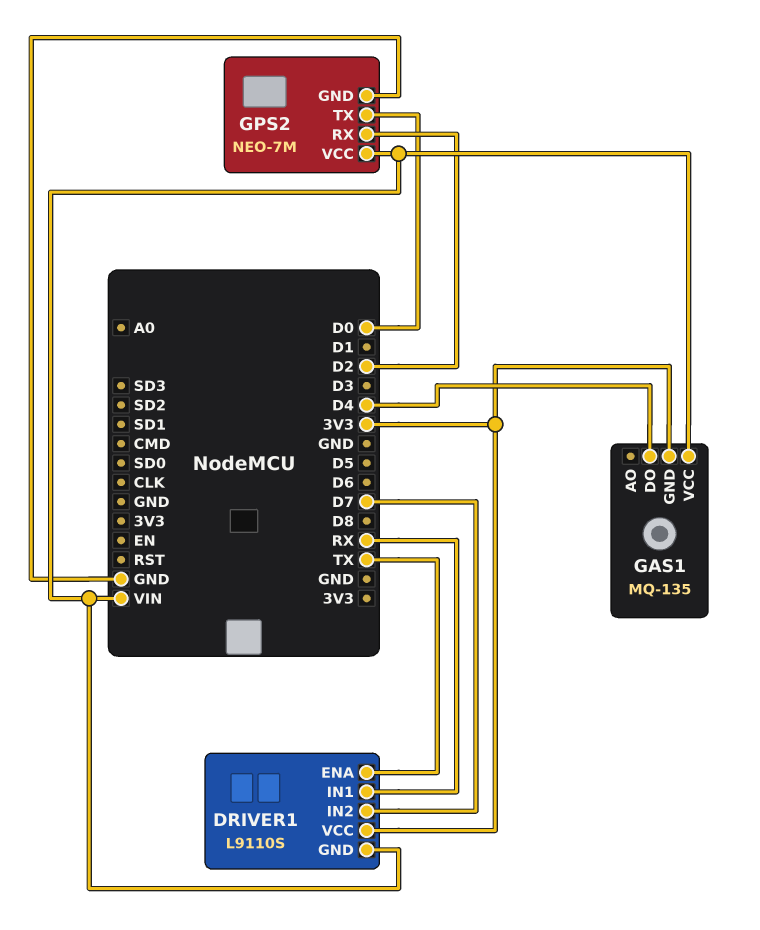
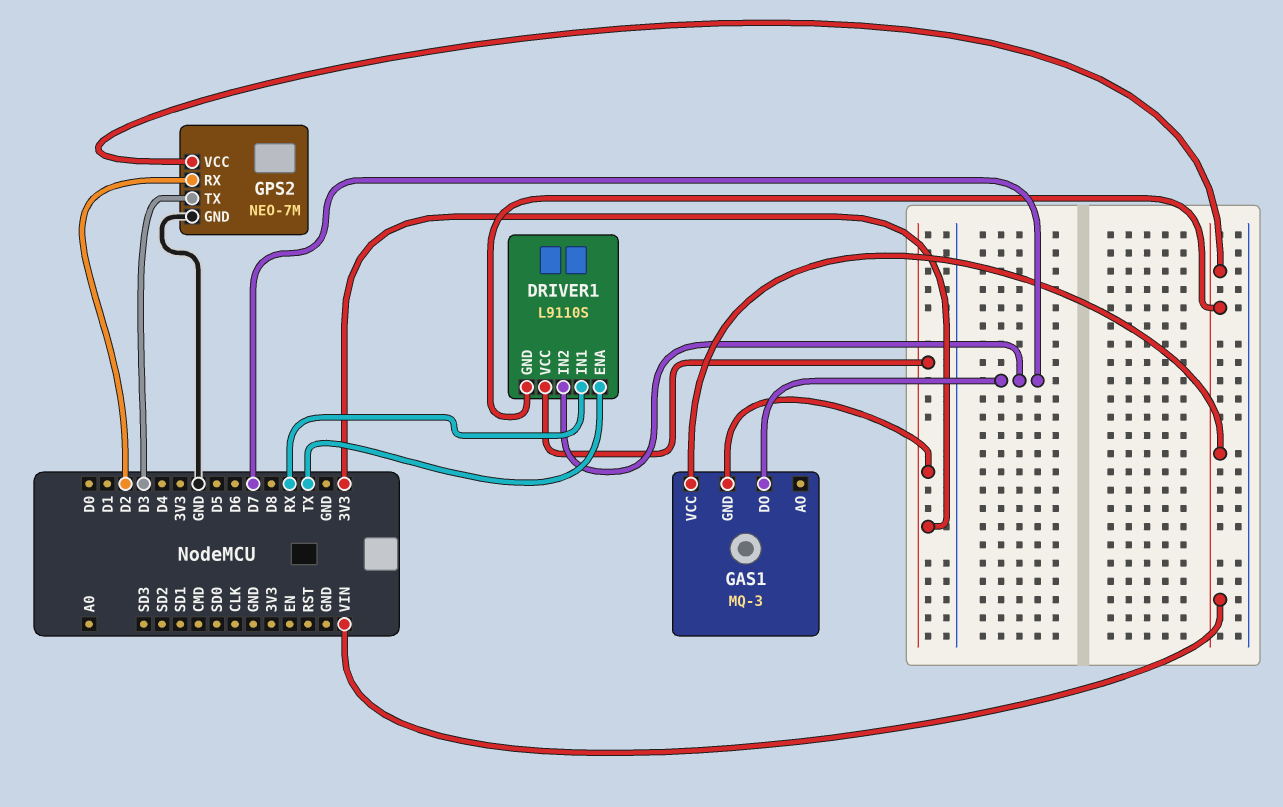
GAS1: MQ-135 -> MQ-3
GAS1 pin DO: D4 -> D7
GPS2 pin TX: D0 -> D3

